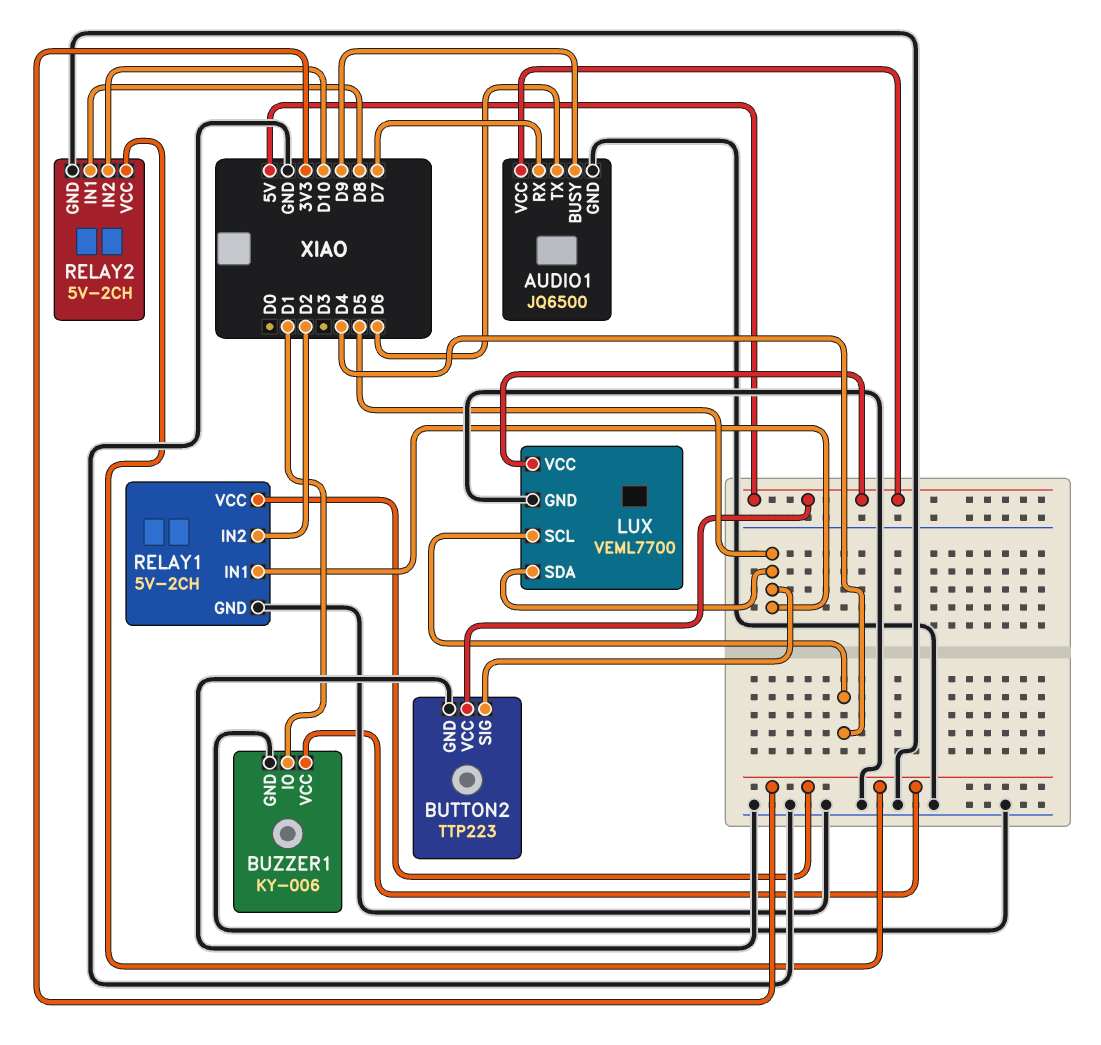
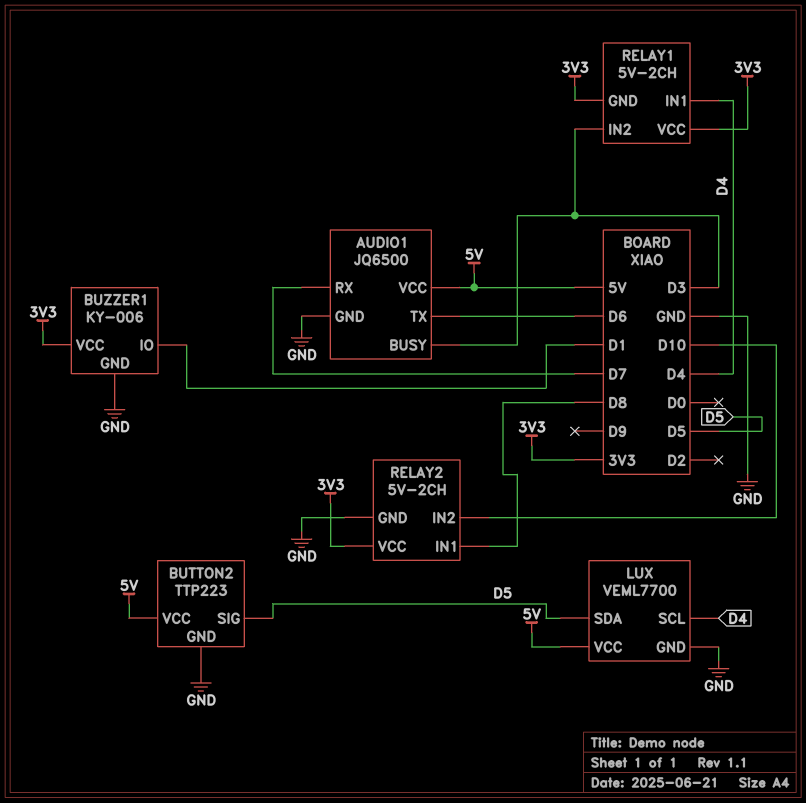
AUDIO1 pin BUSY: D9 -> D3
RELAY1 pin GND: GND -> 3V3
RELAY1 pin IN1: D5 -> D4
RELAY1 pin IN2: D2 -> D3

